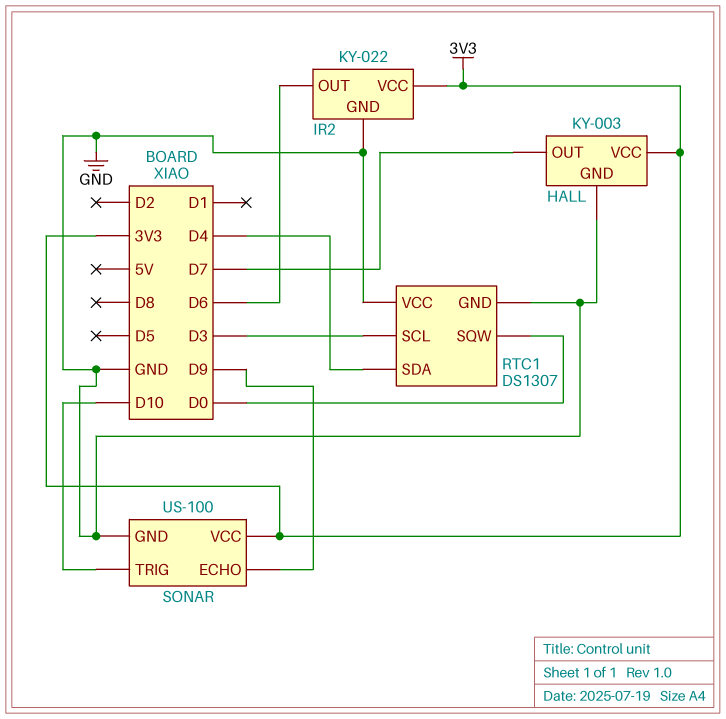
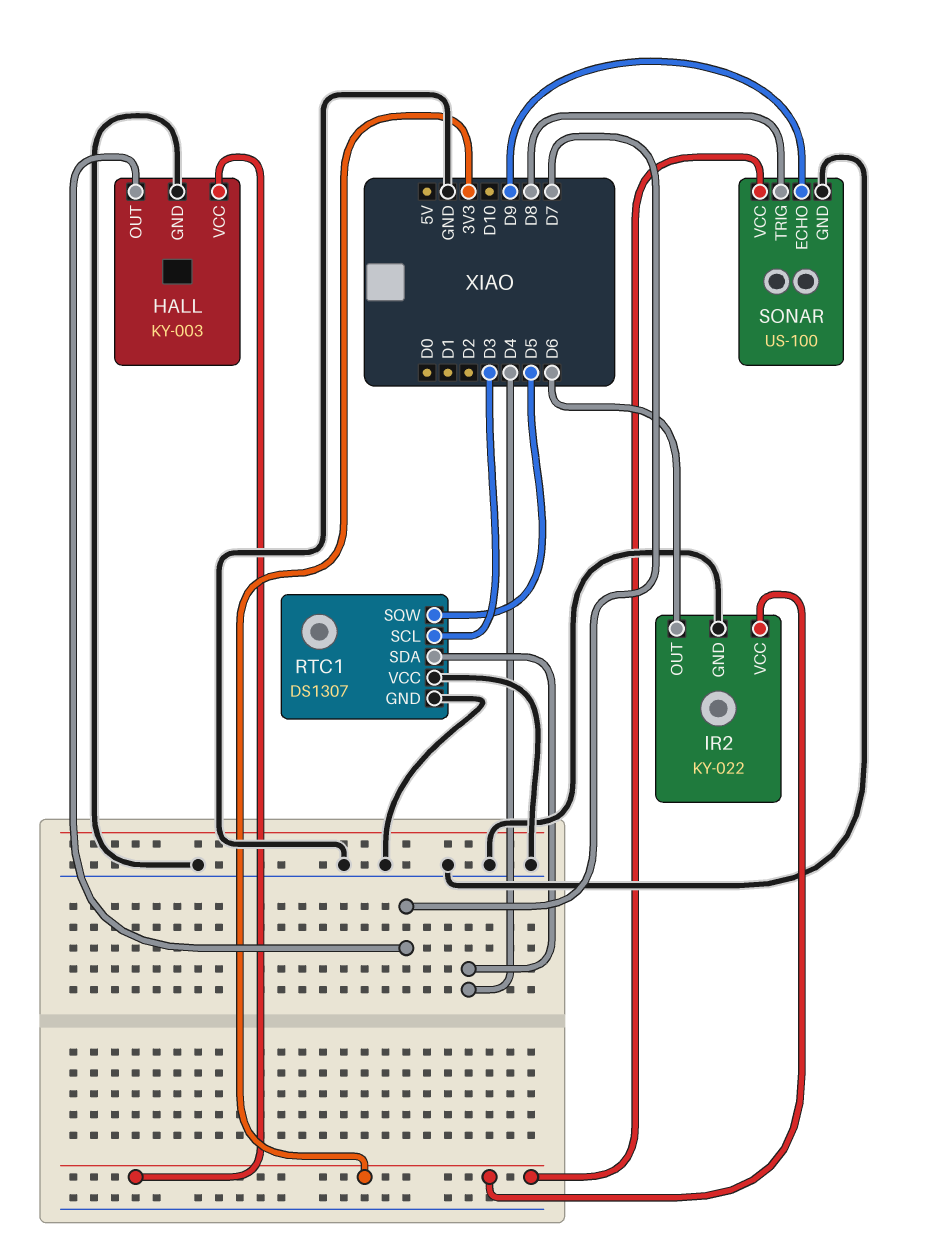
RTC1 pin SQW: D0 -> D5
SONAR pin TRIG: D10 -> D8

